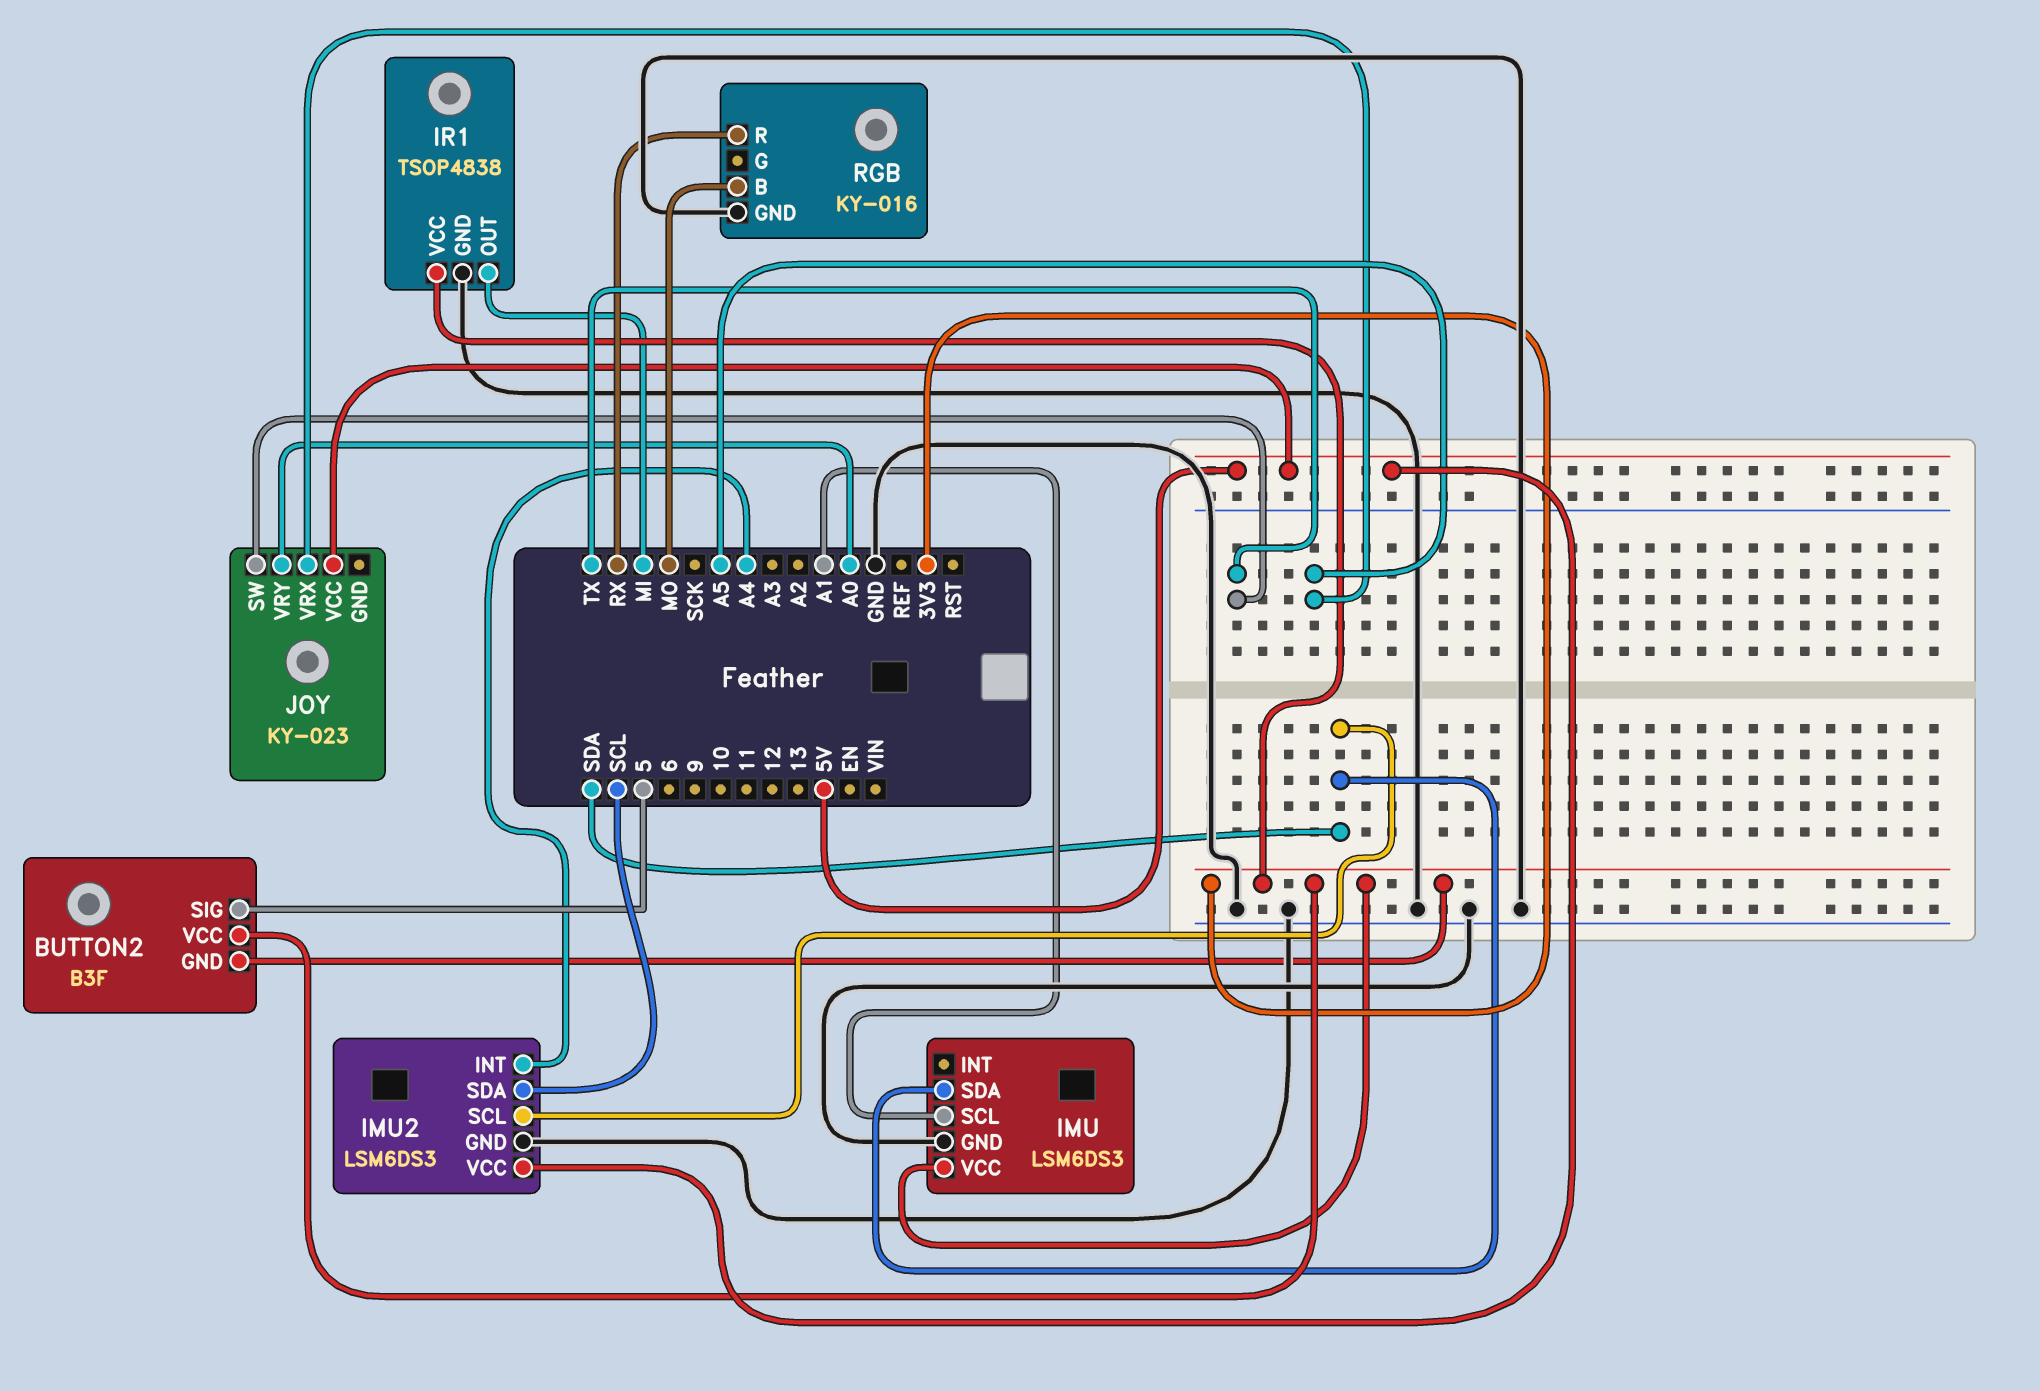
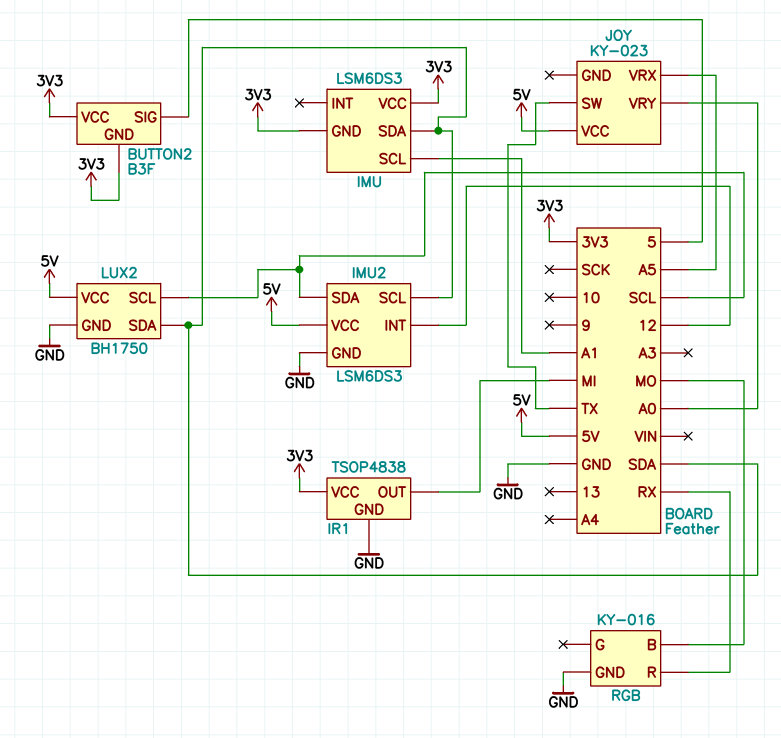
IMU pin GND: GND -> 3V3
IMU2 pin INT: A4 -> 12
LUX2: none -> BH1750
LUX2 pin GND: none -> GND
LUX2 pin SCL: none -> SCL
LUX2 pin SDA: none -> SDA
LUX2 pin VCC: none -> 5V

